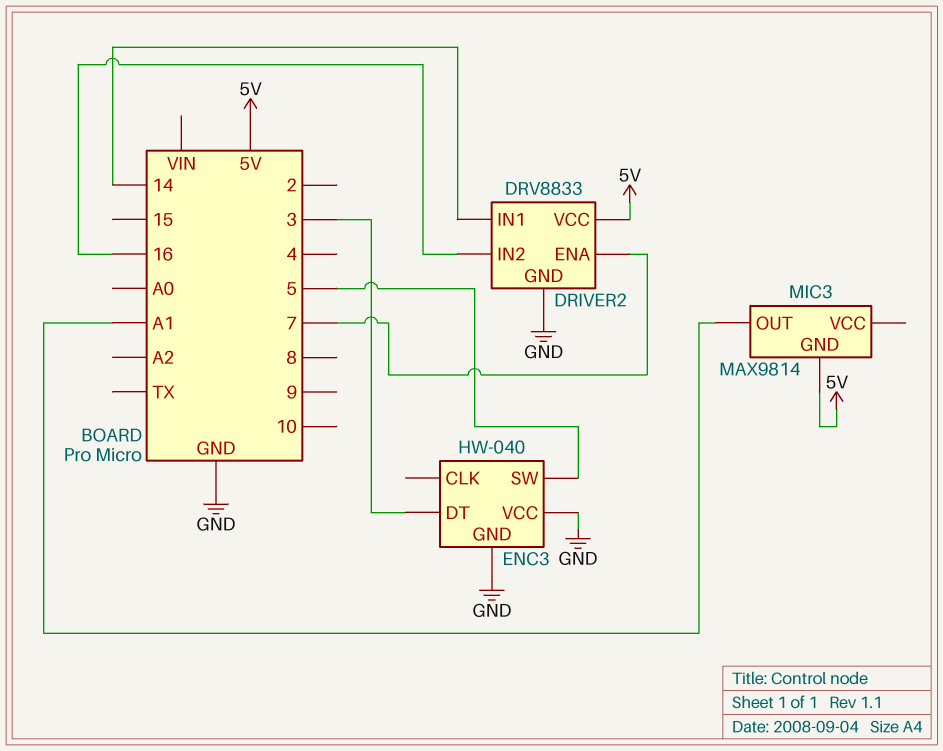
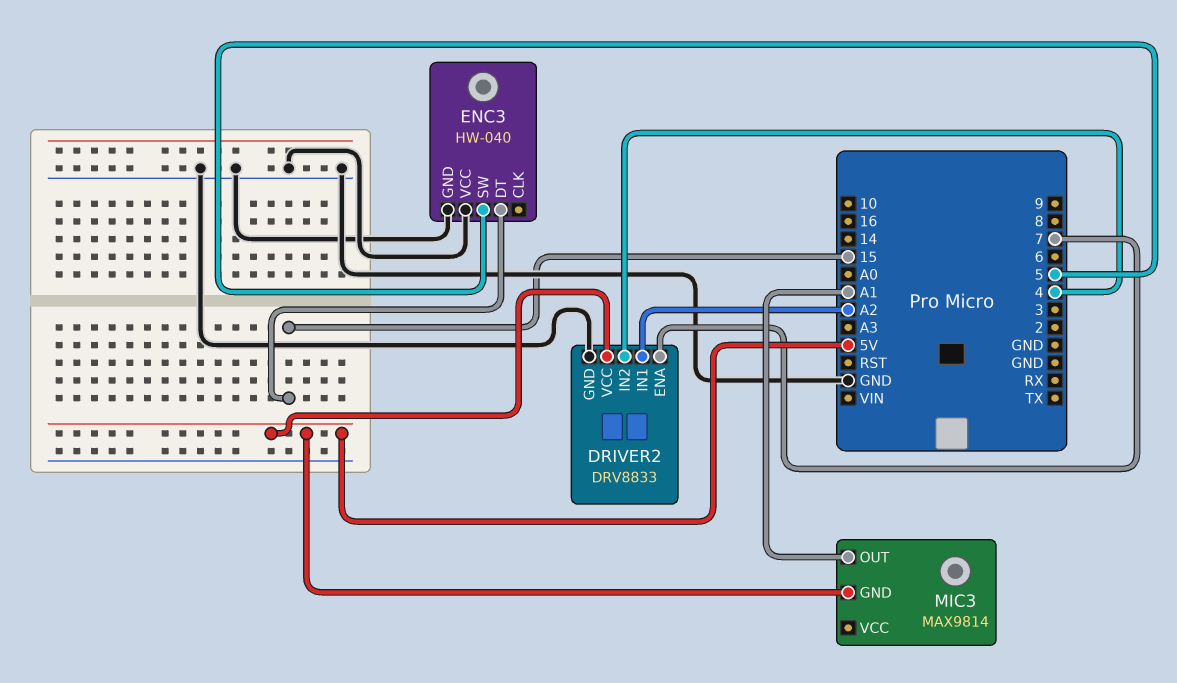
DRIVER2 pin IN1: 14 -> A2
DRIVER2 pin IN2: 16 -> 4
ENC3 pin DT: 3 -> 15

